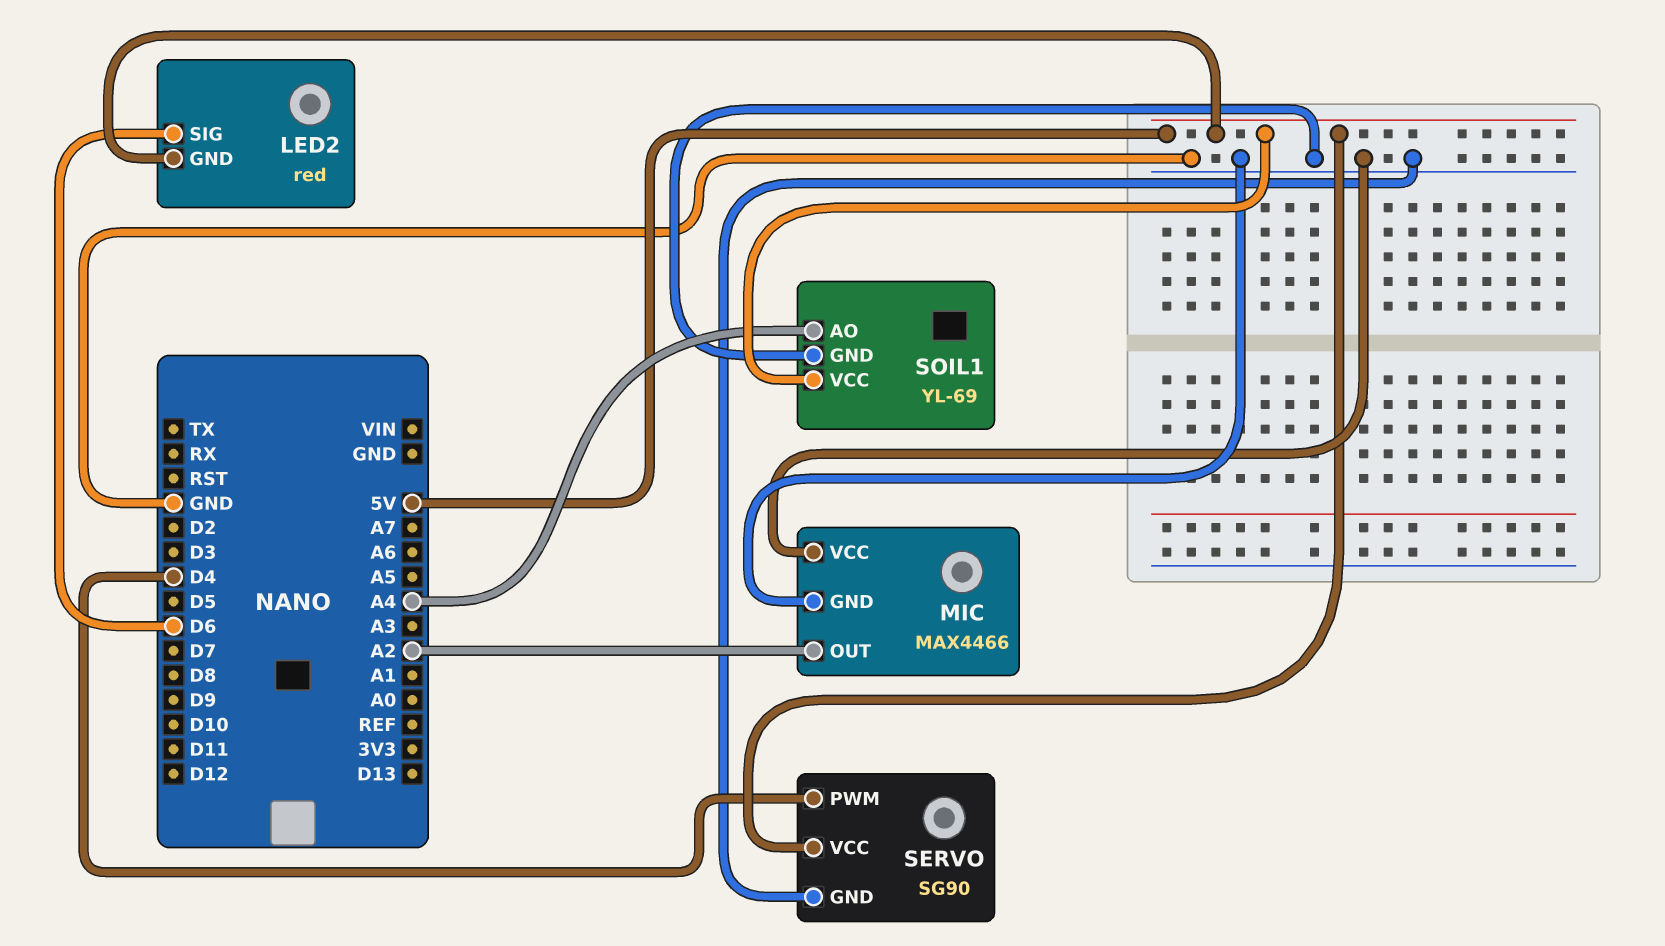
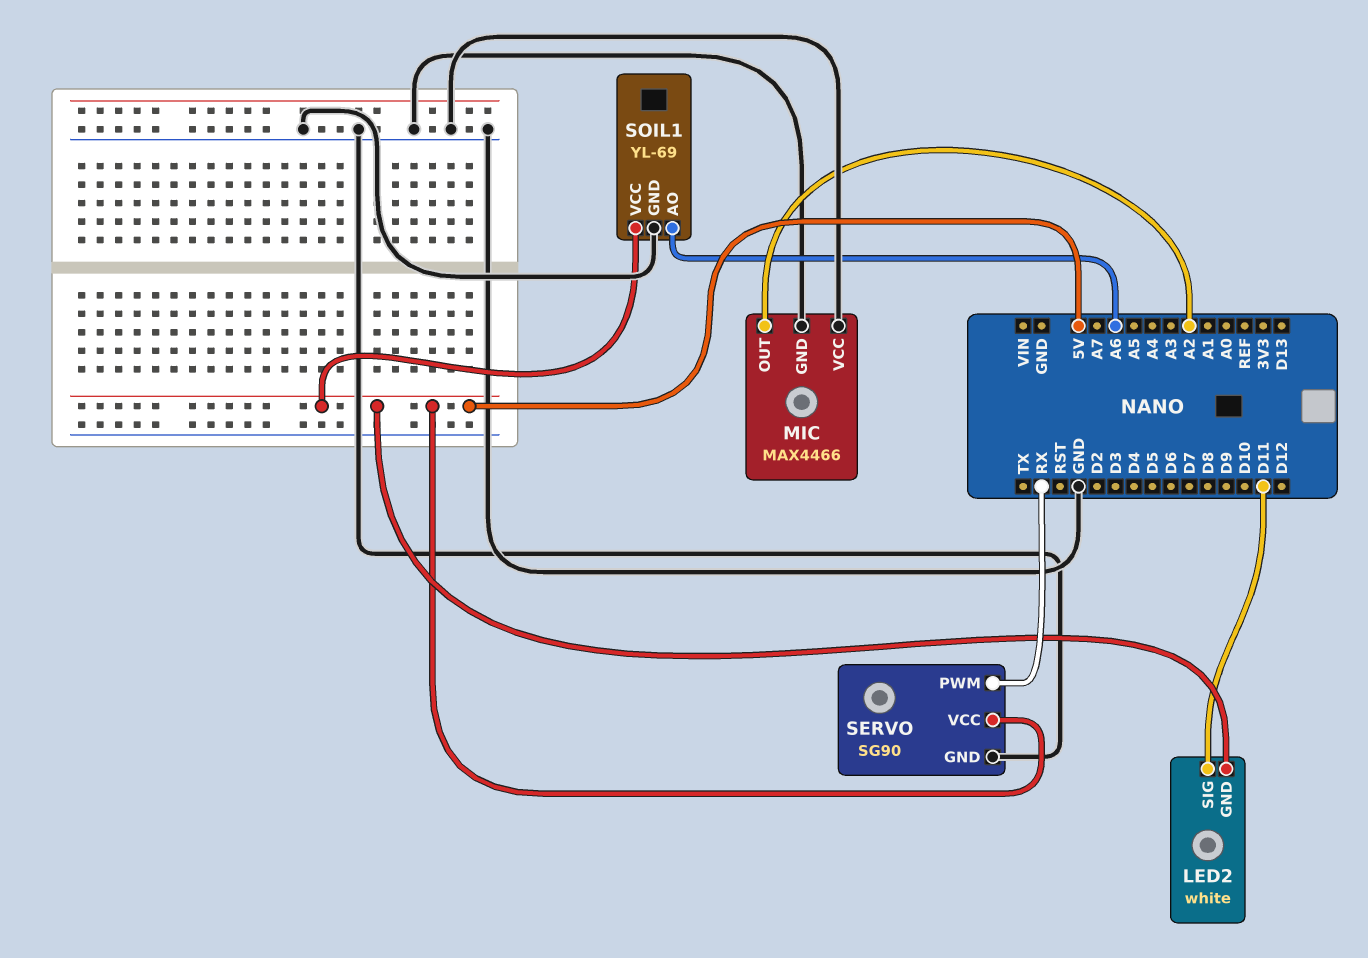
LED2: red -> white
LED2 pin SIG: D6 -> D11
SERVO pin PWM: D4 -> RX
SOIL1 pin AO: A4 -> A6

